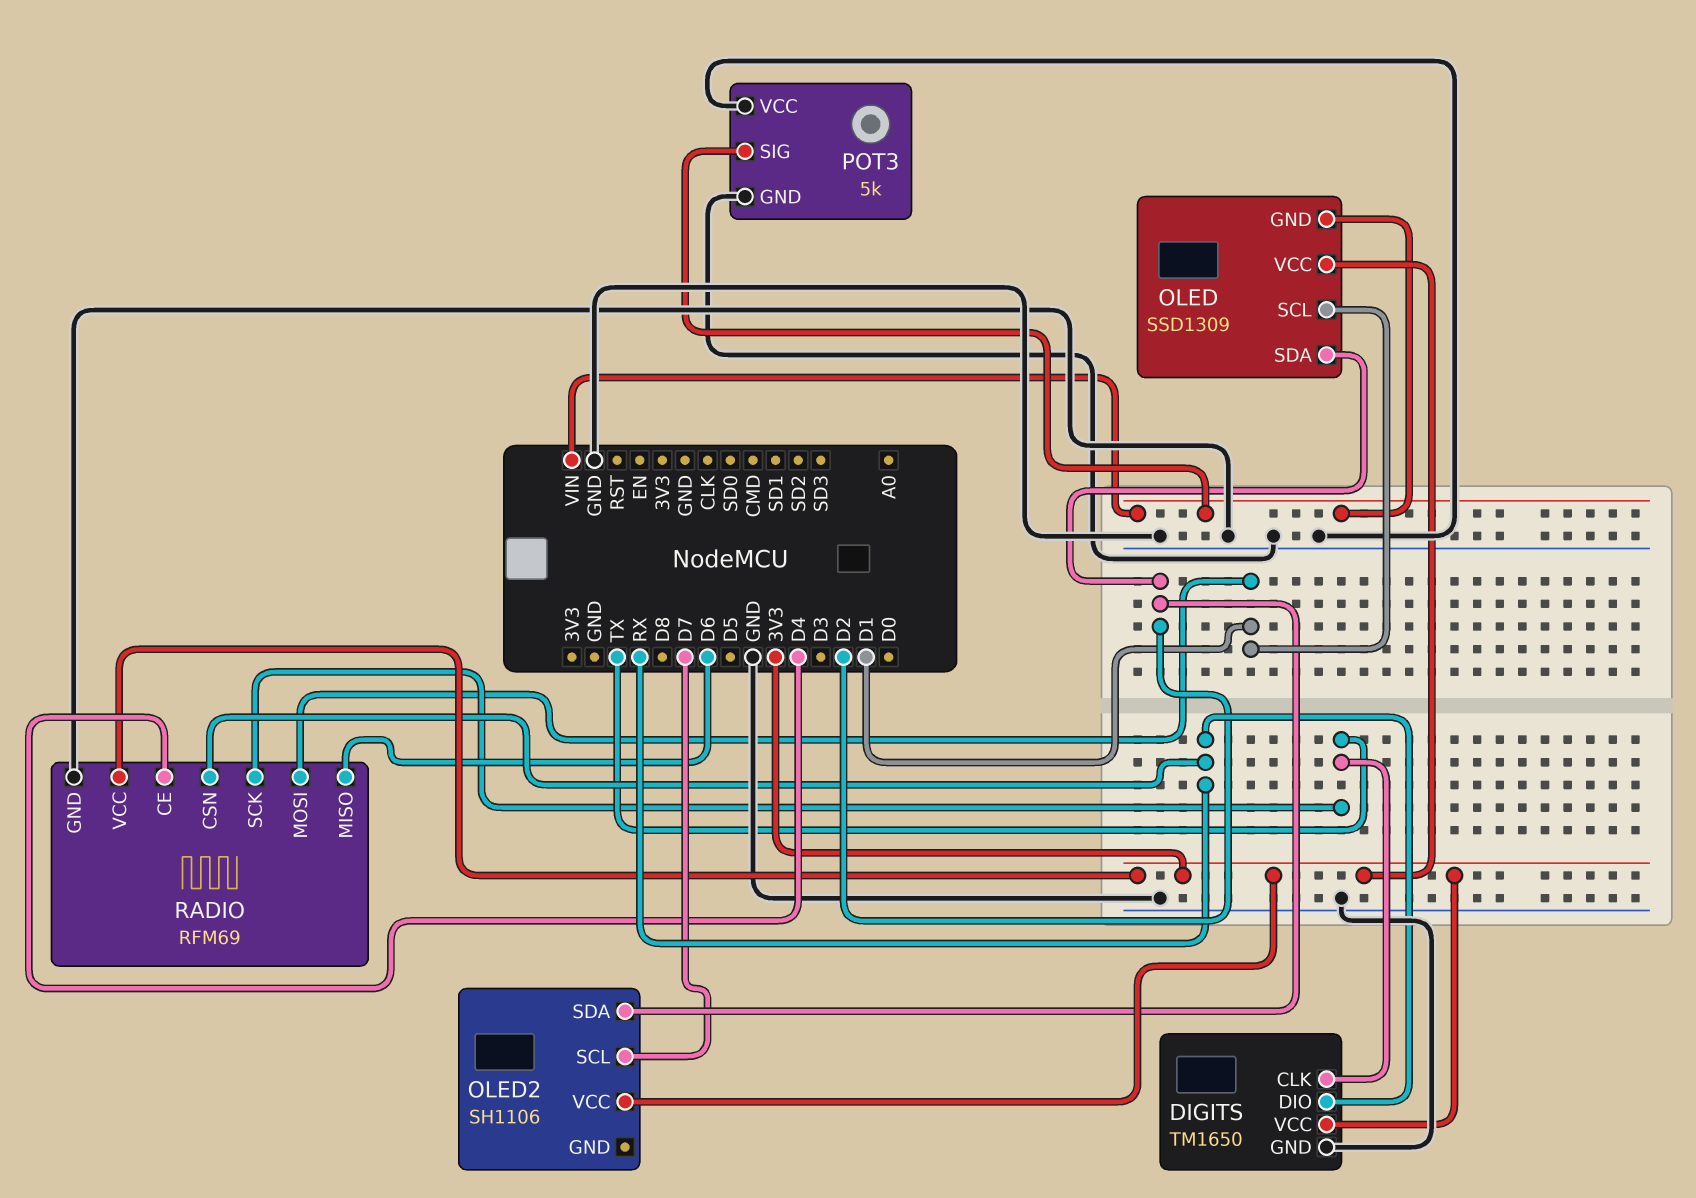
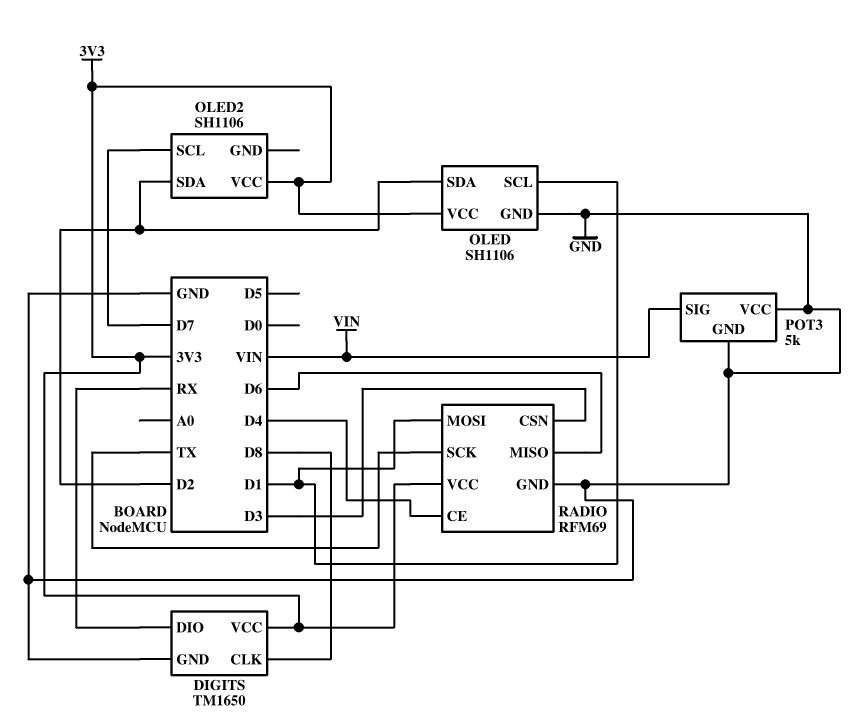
DIGITS pin CLK: TX -> D8
OLED: SSD1309 -> SH1106
OLED pin GND: VIN -> GND
RADIO pin CSN: RX -> D3

